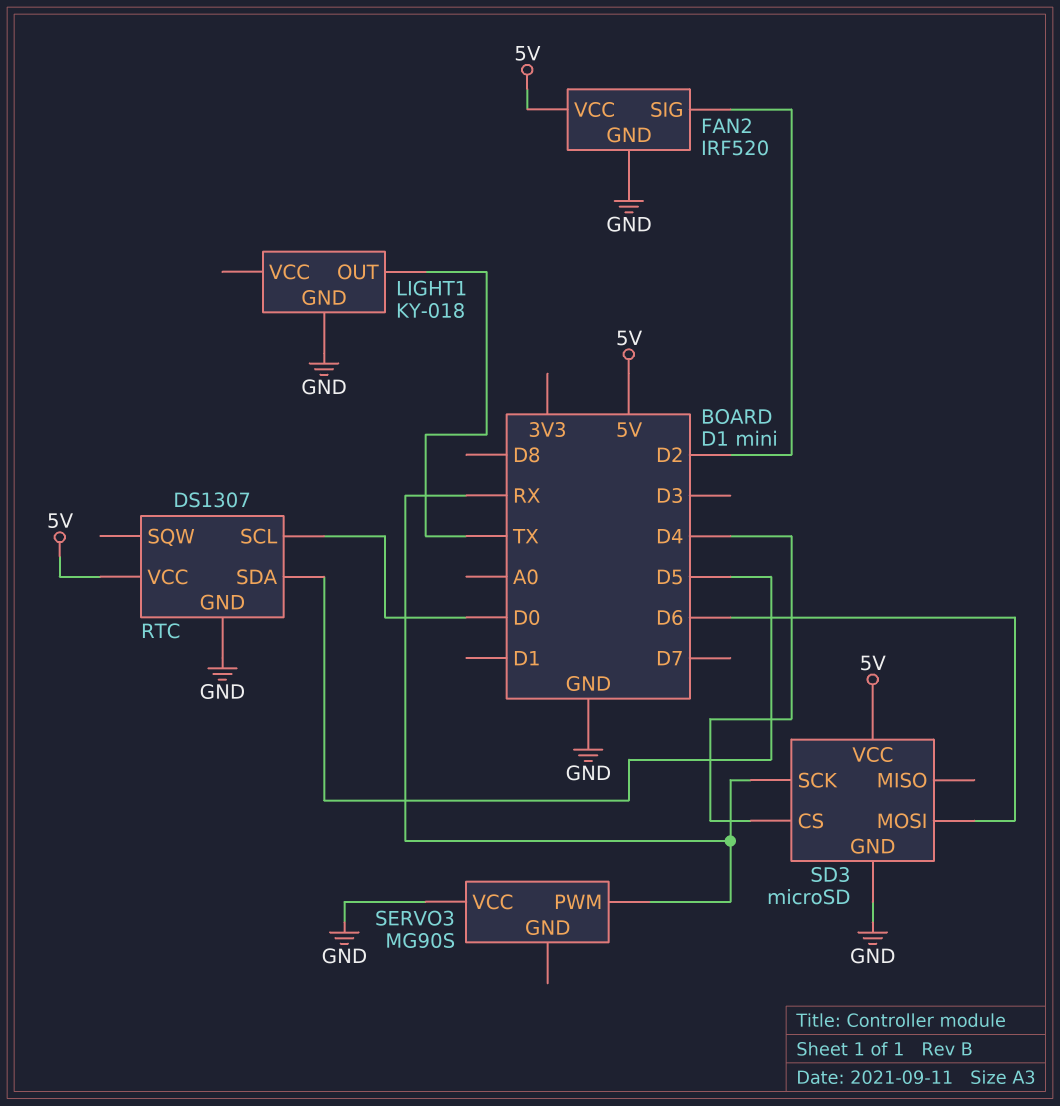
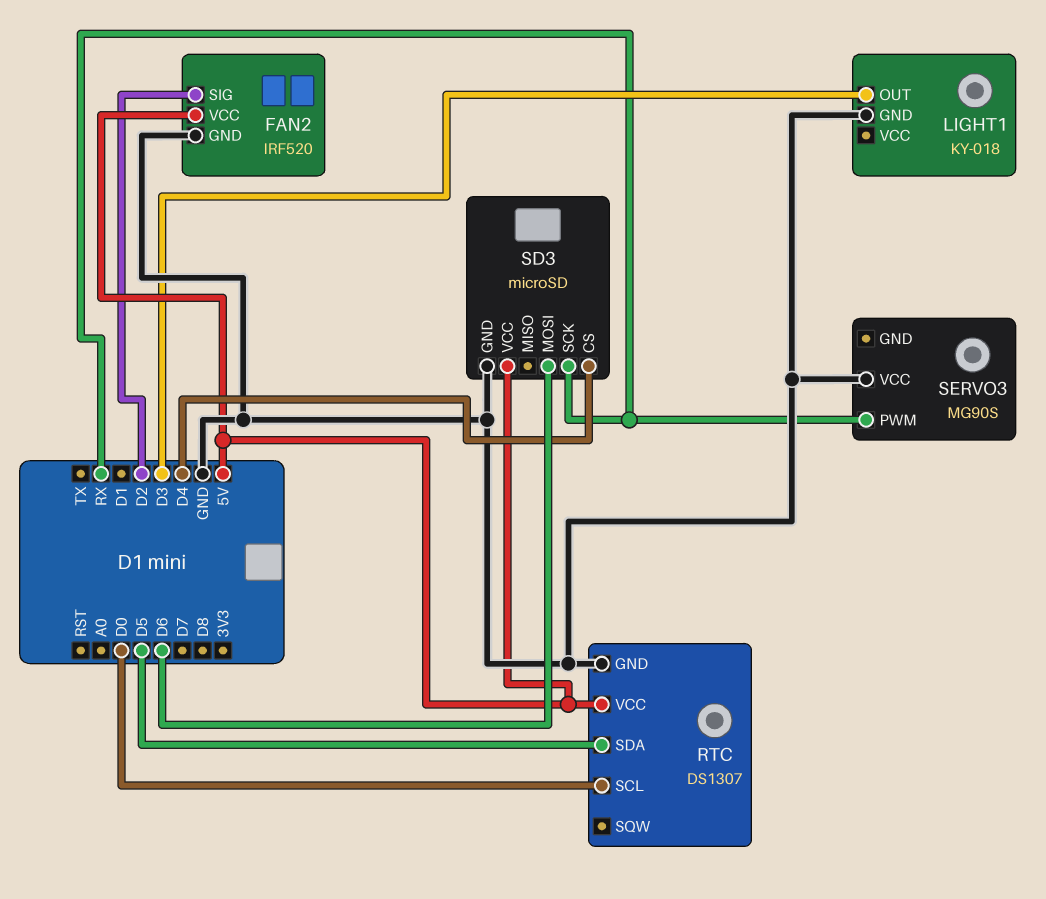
LIGHT1 pin OUT: TX -> D3

